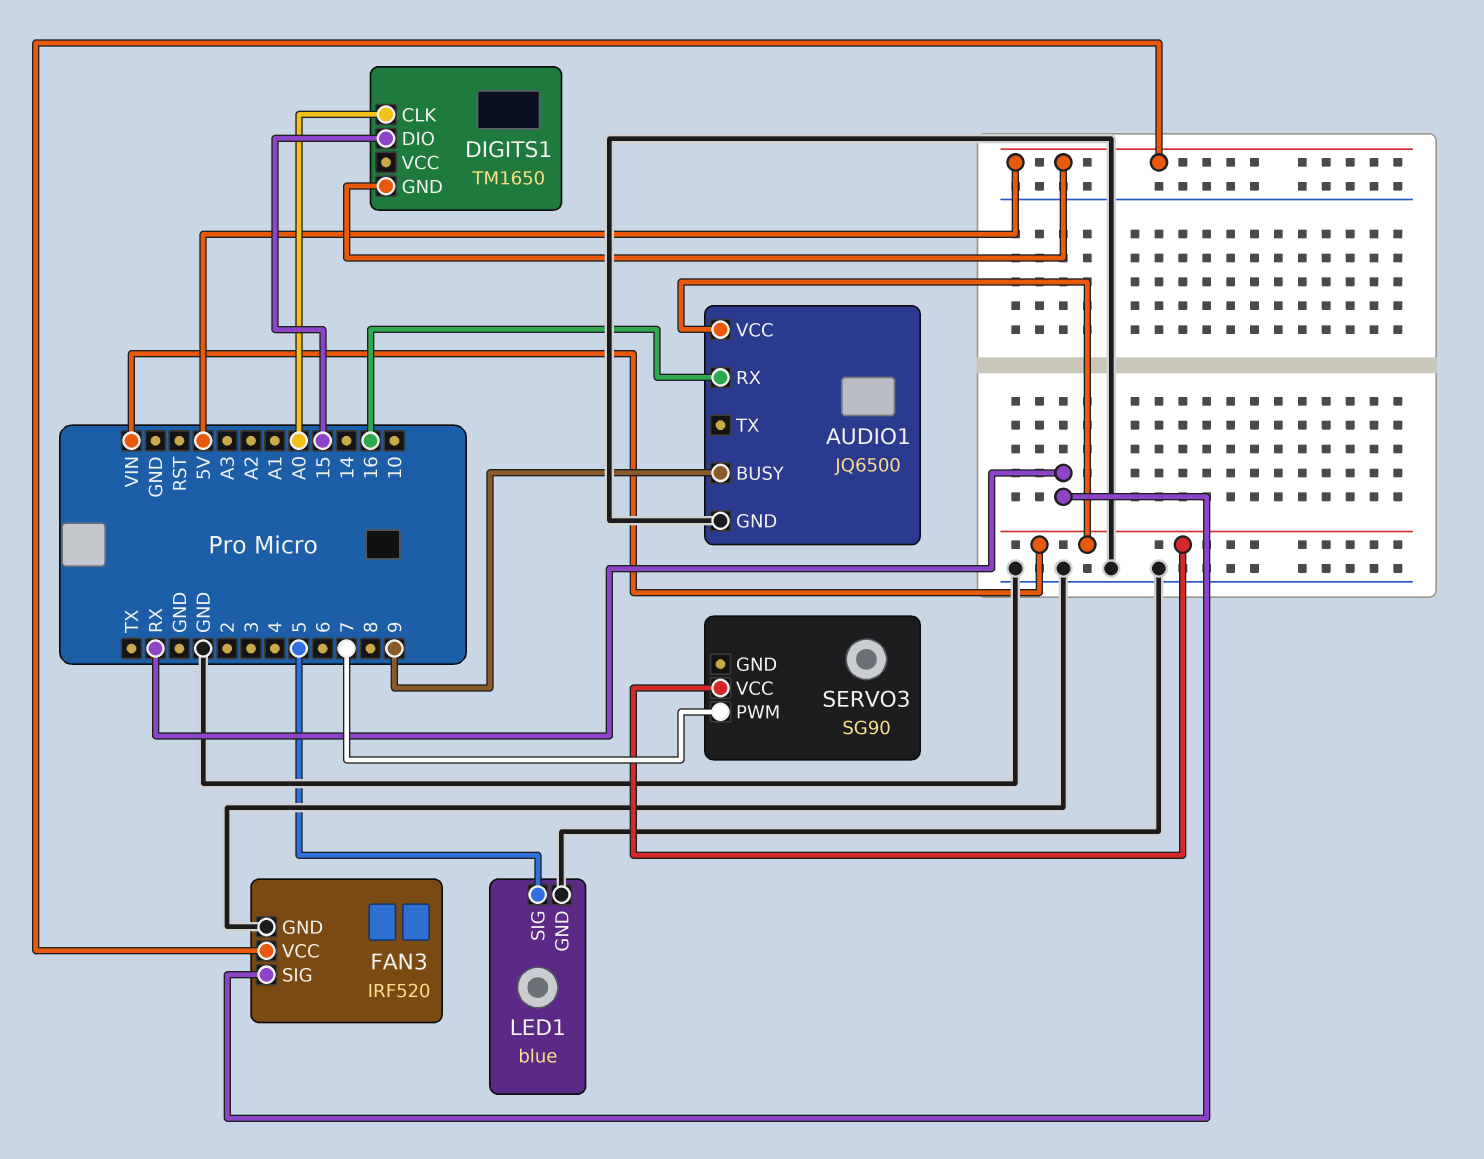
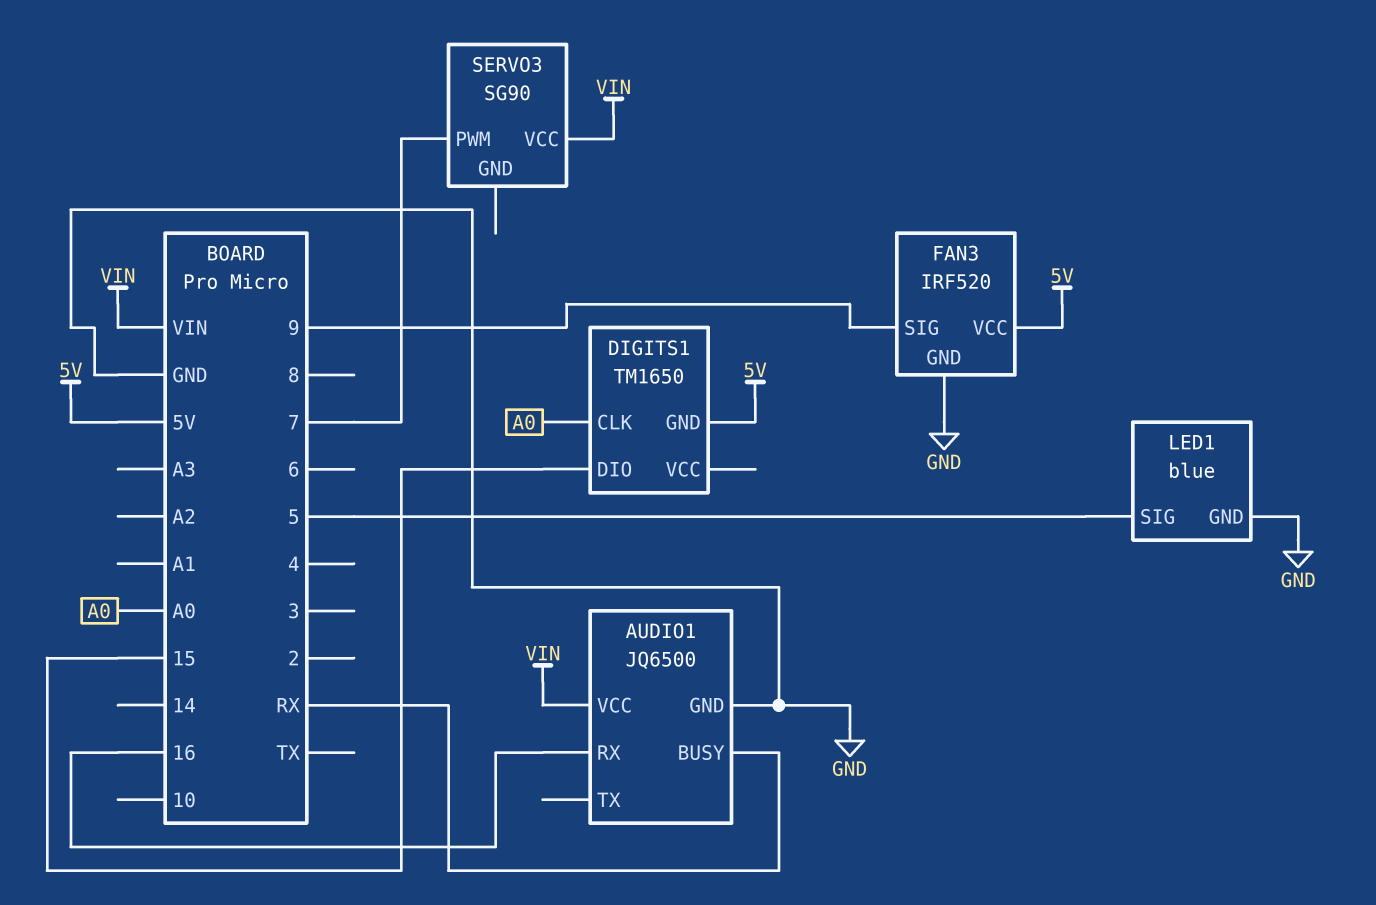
AUDIO1 pin BUSY: 9 -> RX
FAN3 pin SIG: RX -> 9

